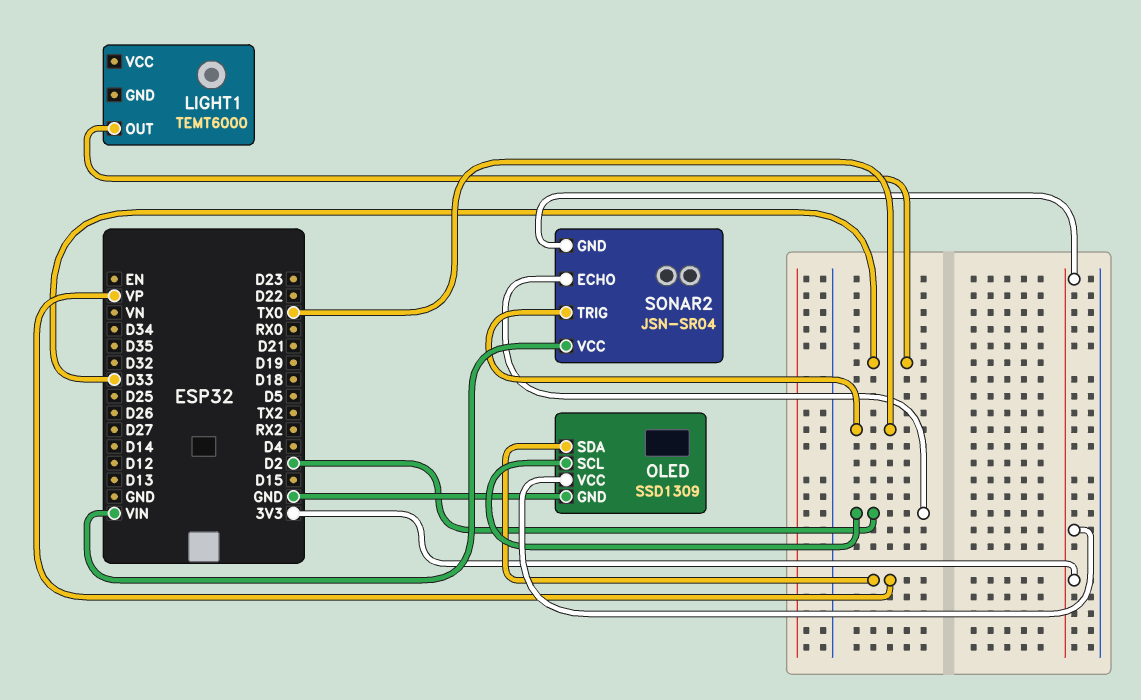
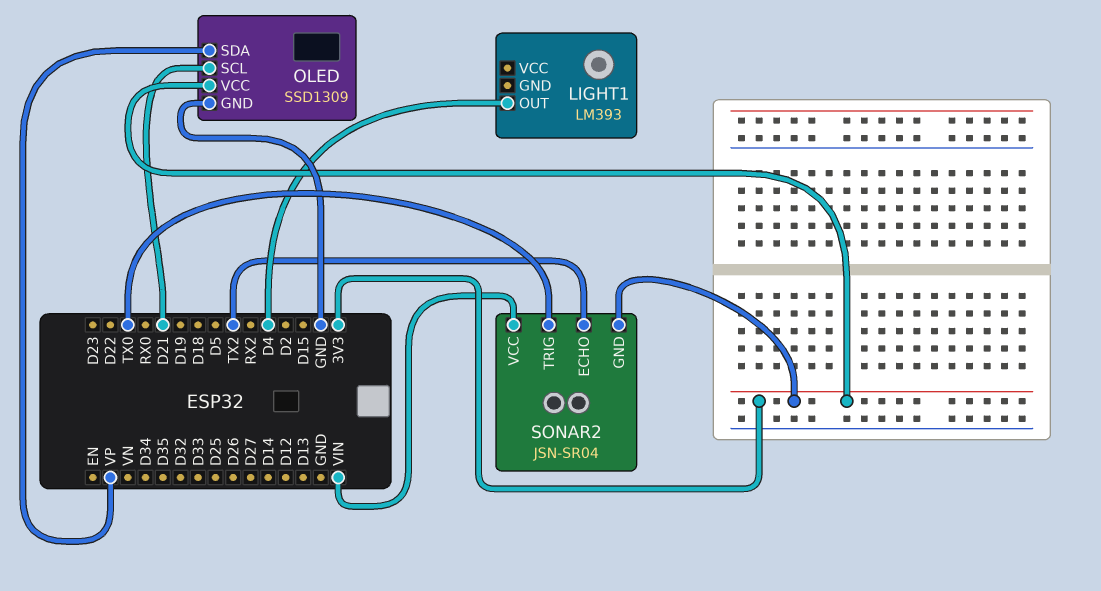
LIGHT1: TEMT6000 -> LM393
LIGHT1 pin OUT: D33 -> D4
OLED pin SCL: D2 -> D21
SONAR2 pin ECHO: D2 -> TX2

